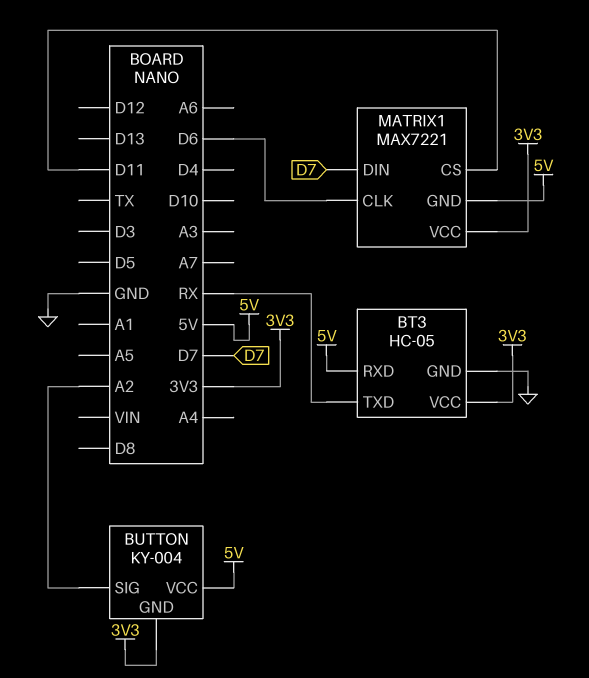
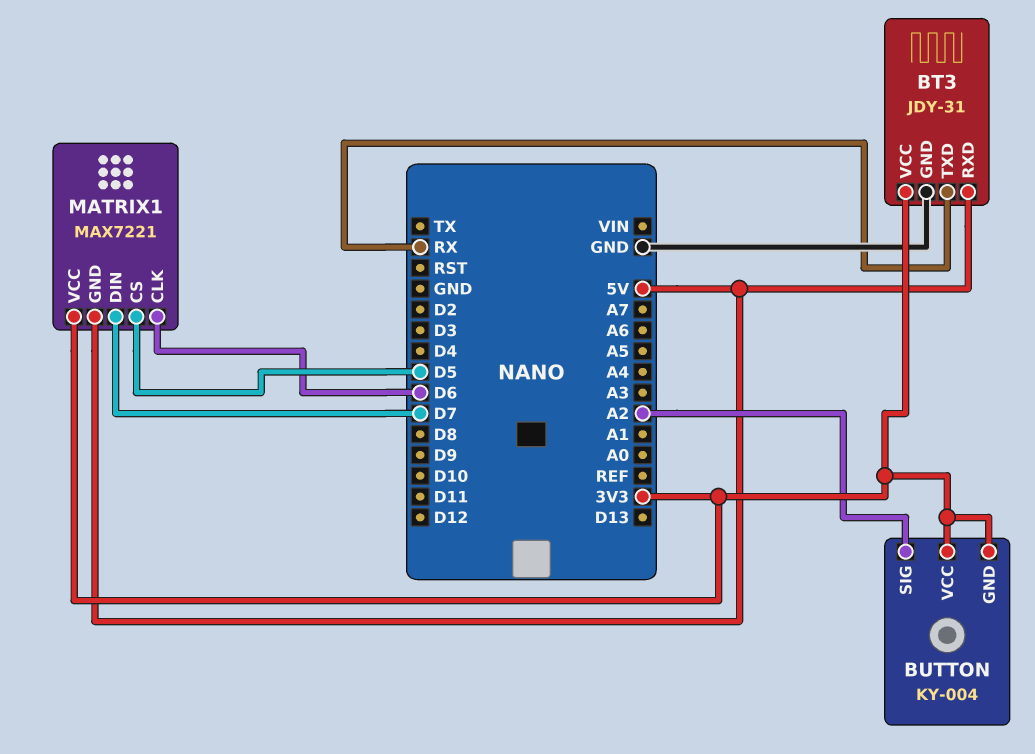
BT3: HC-05 -> JDY-31
BUTTON pin VCC: 5V -> 3V3
MATRIX1 pin CS: D11 -> D5

